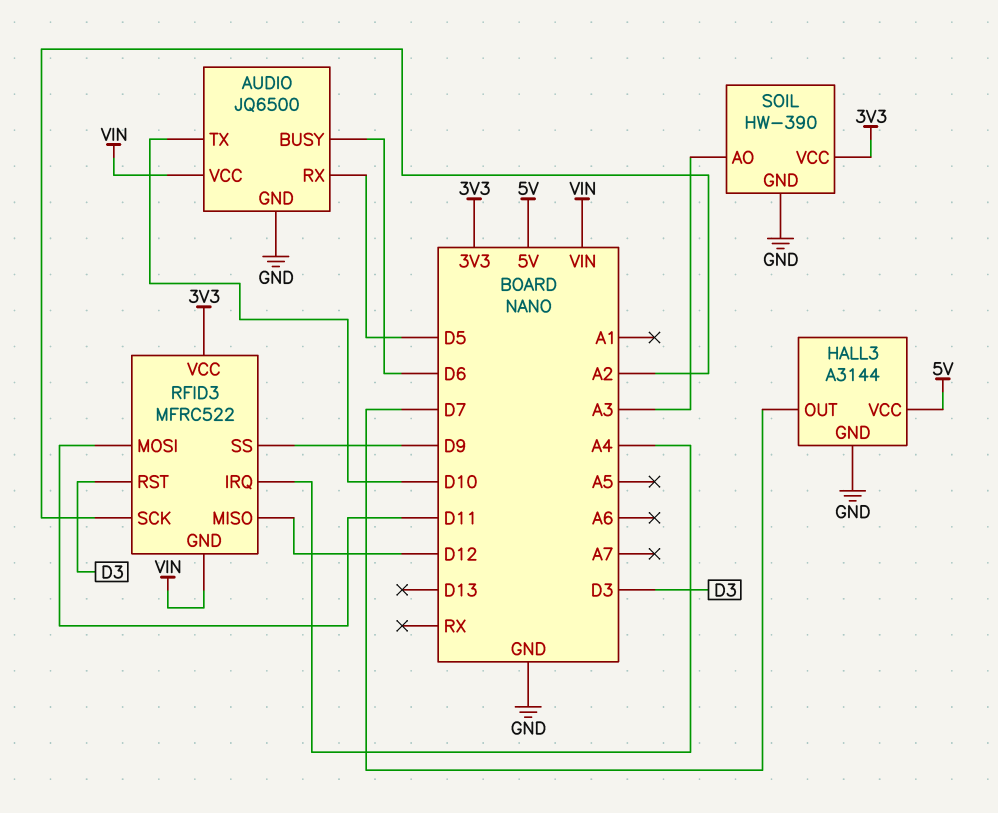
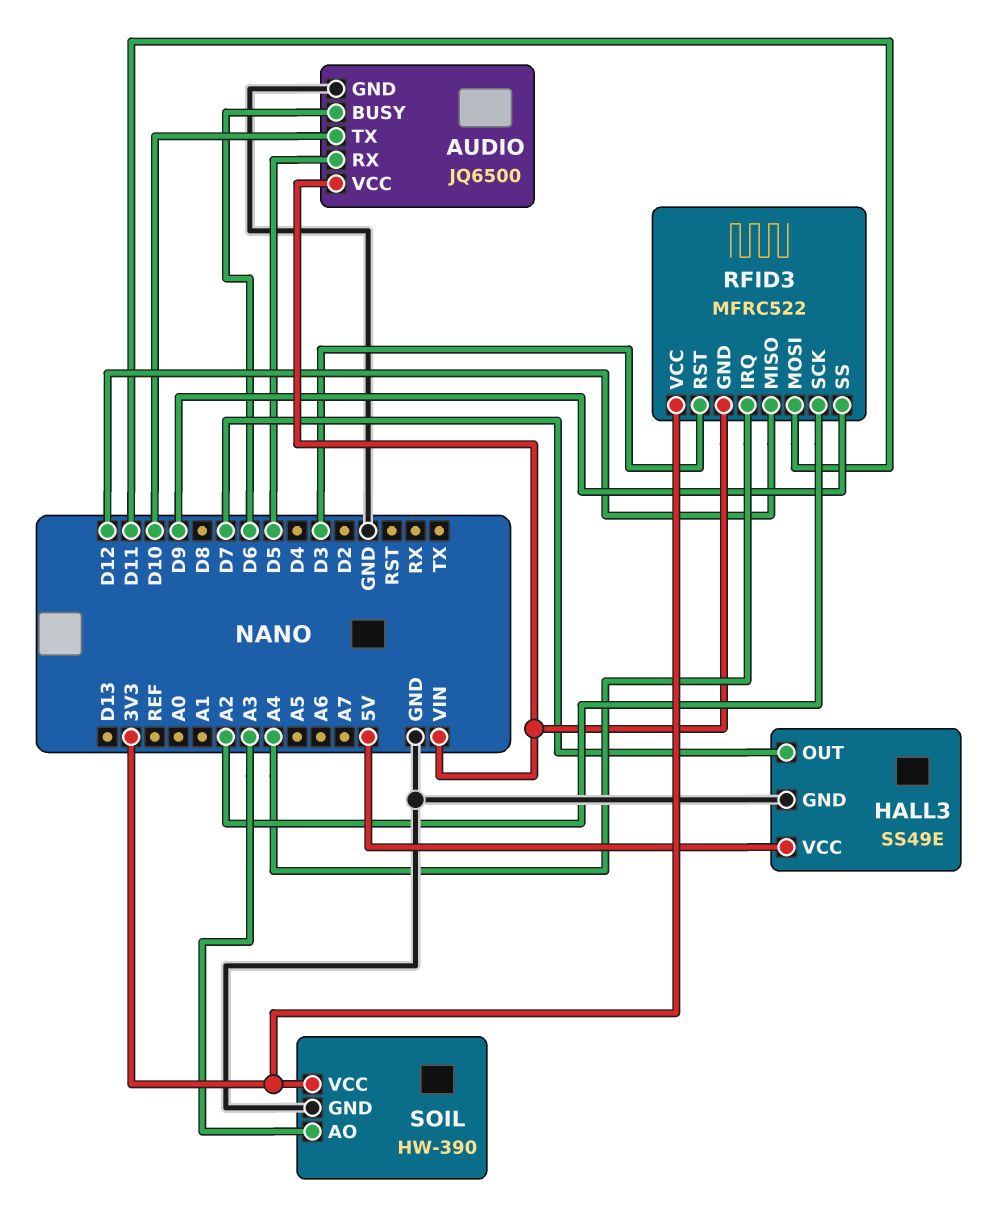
HALL3: A3144 -> SS49E

